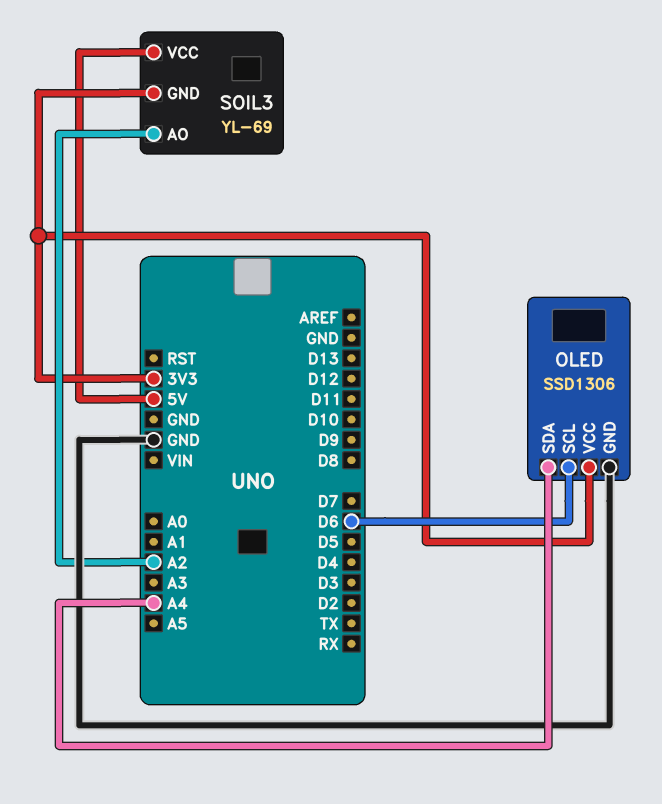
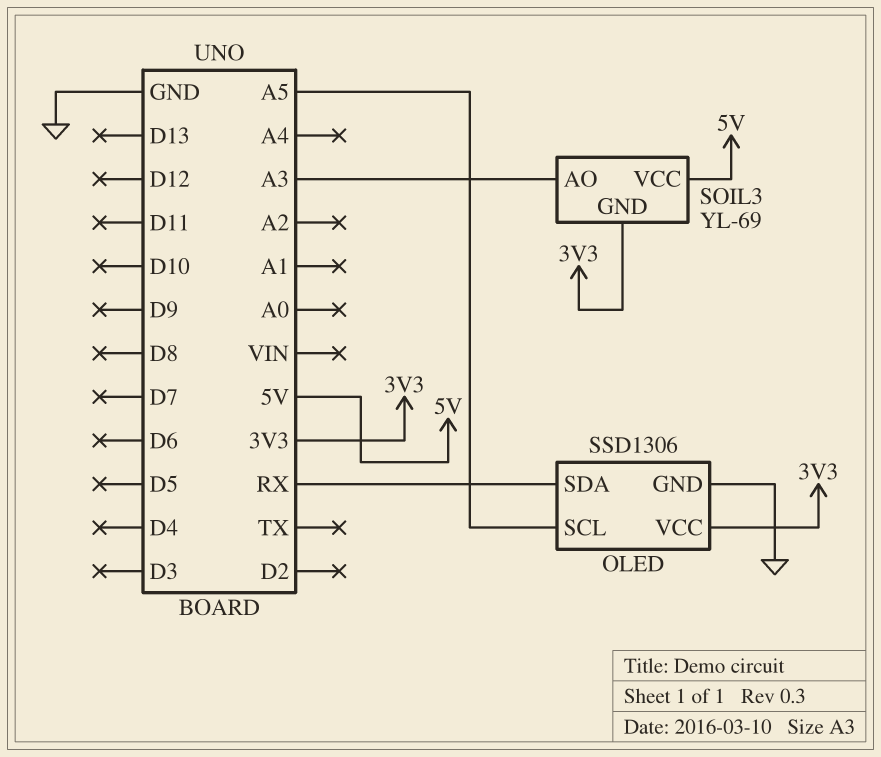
OLED pin SCL: D6 -> A5
OLED pin SDA: A4 -> RX
SOIL3 pin AO: A2 -> A3

